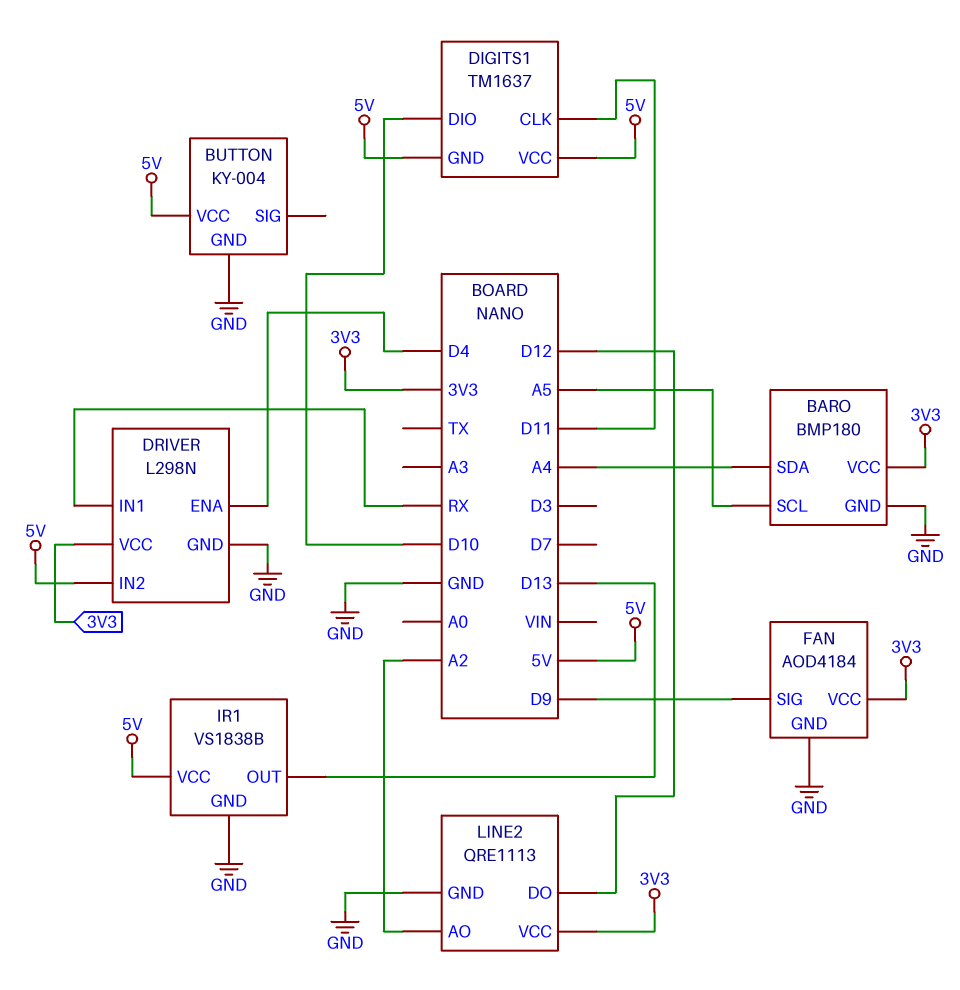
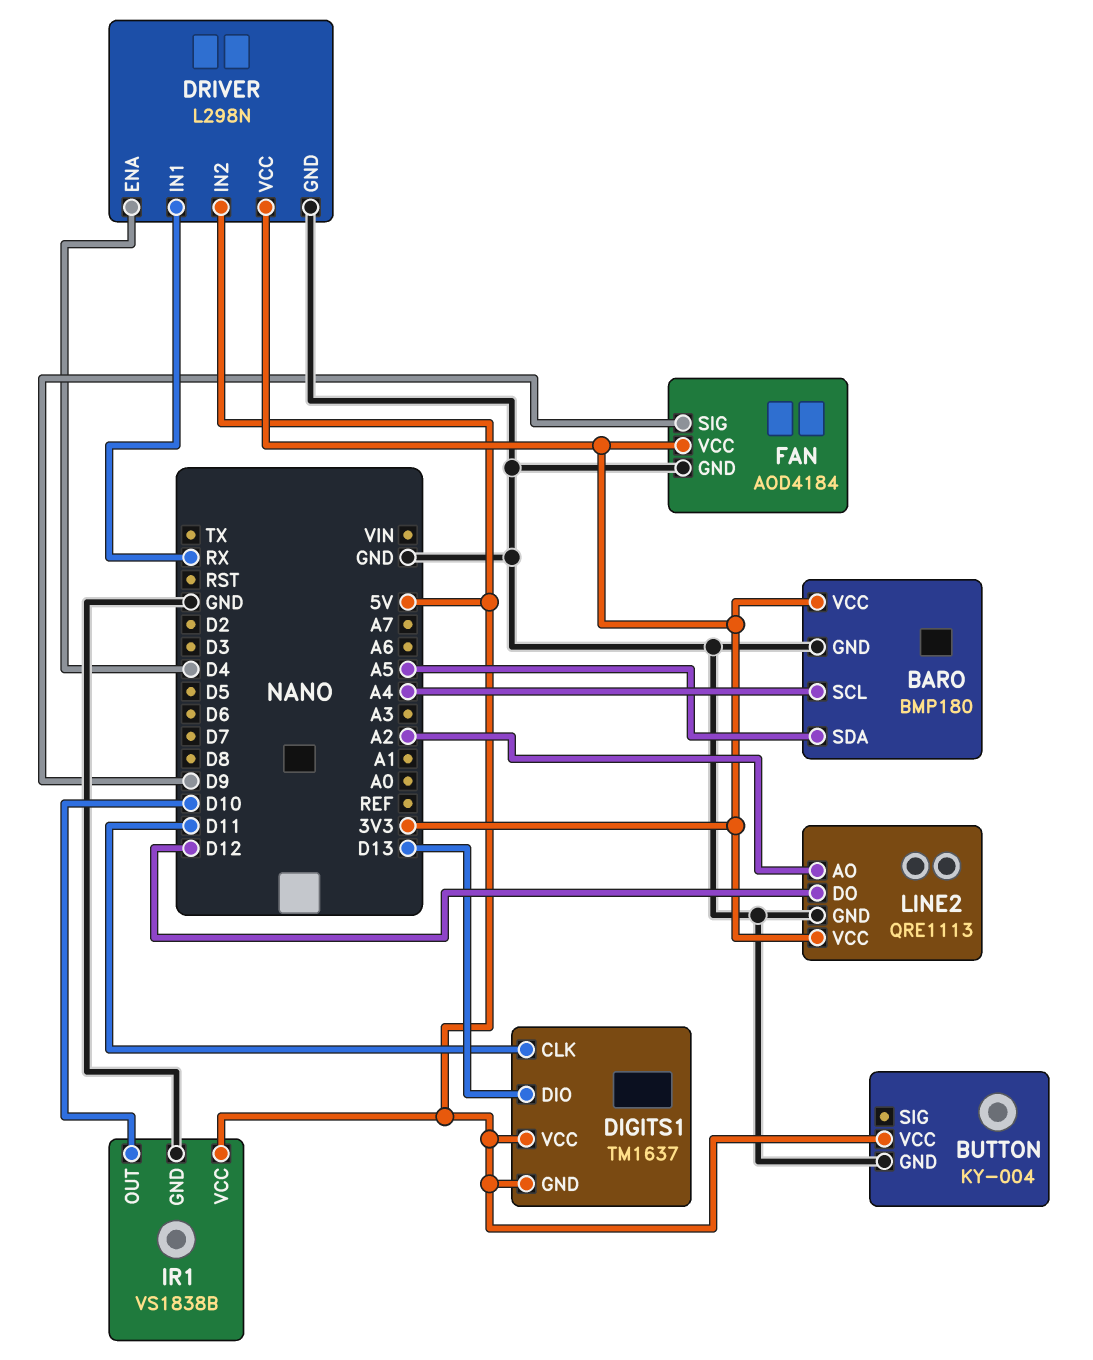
BARO pin SCL: A5 -> A4
BARO pin SDA: A4 -> A5
DIGITS1 pin DIO: D10 -> D13
IR1 pin OUT: D13 -> D10

